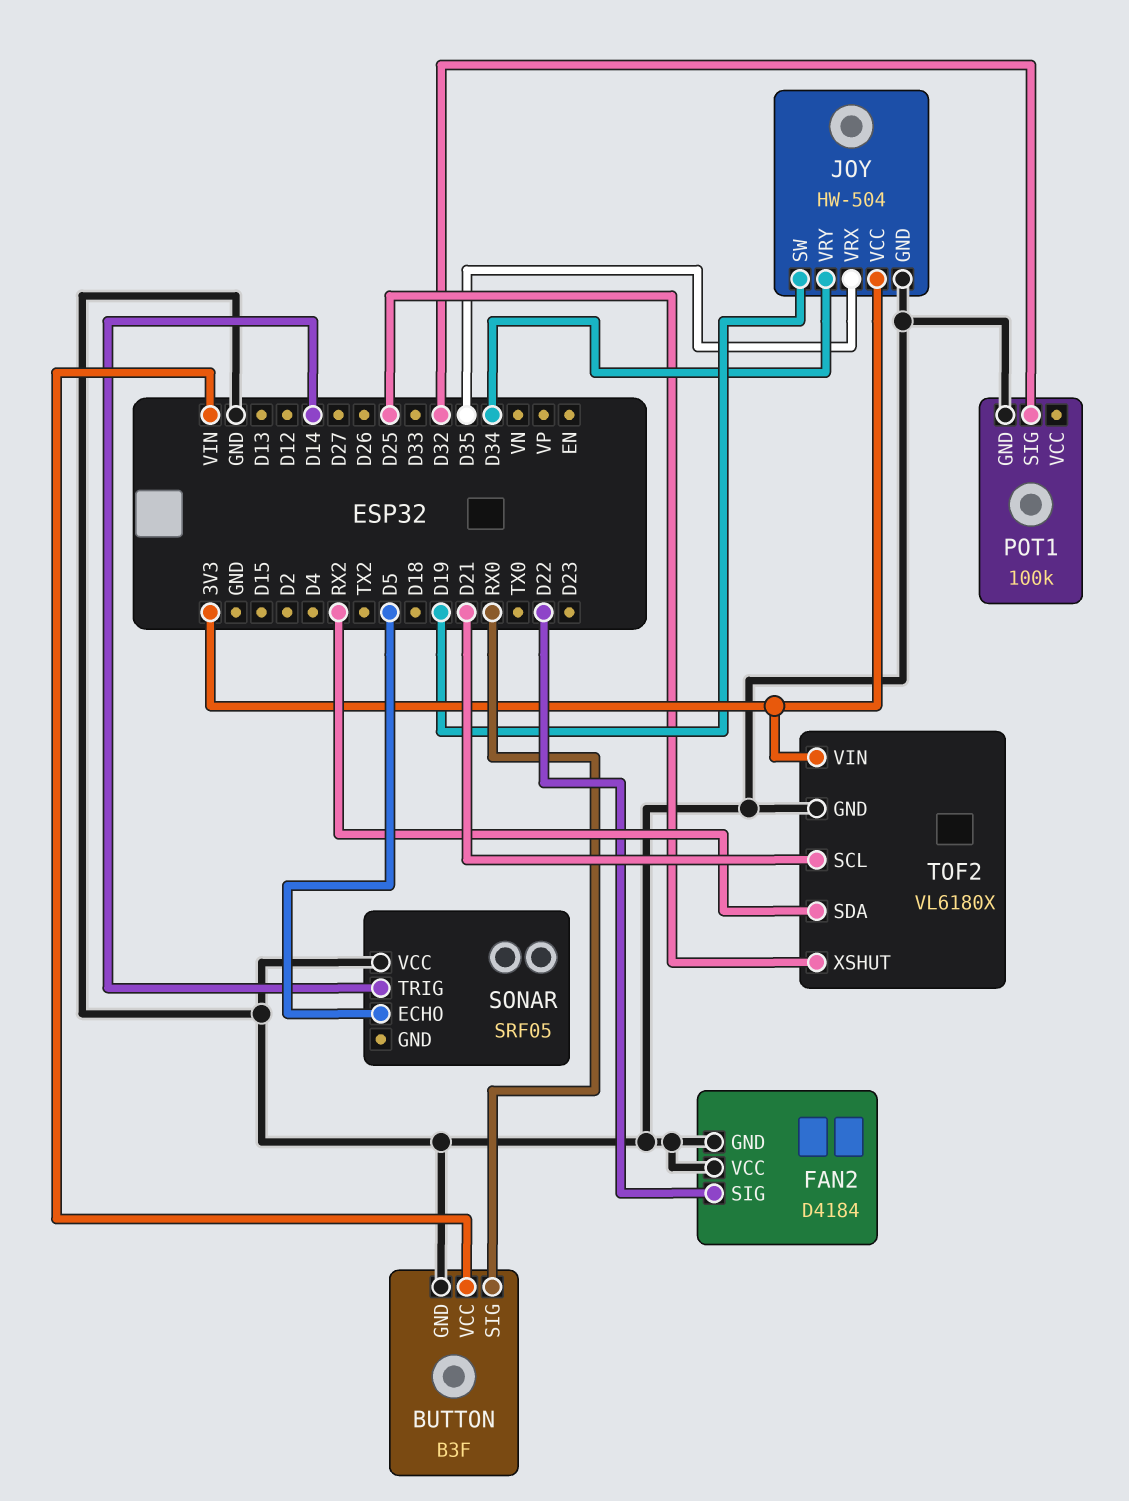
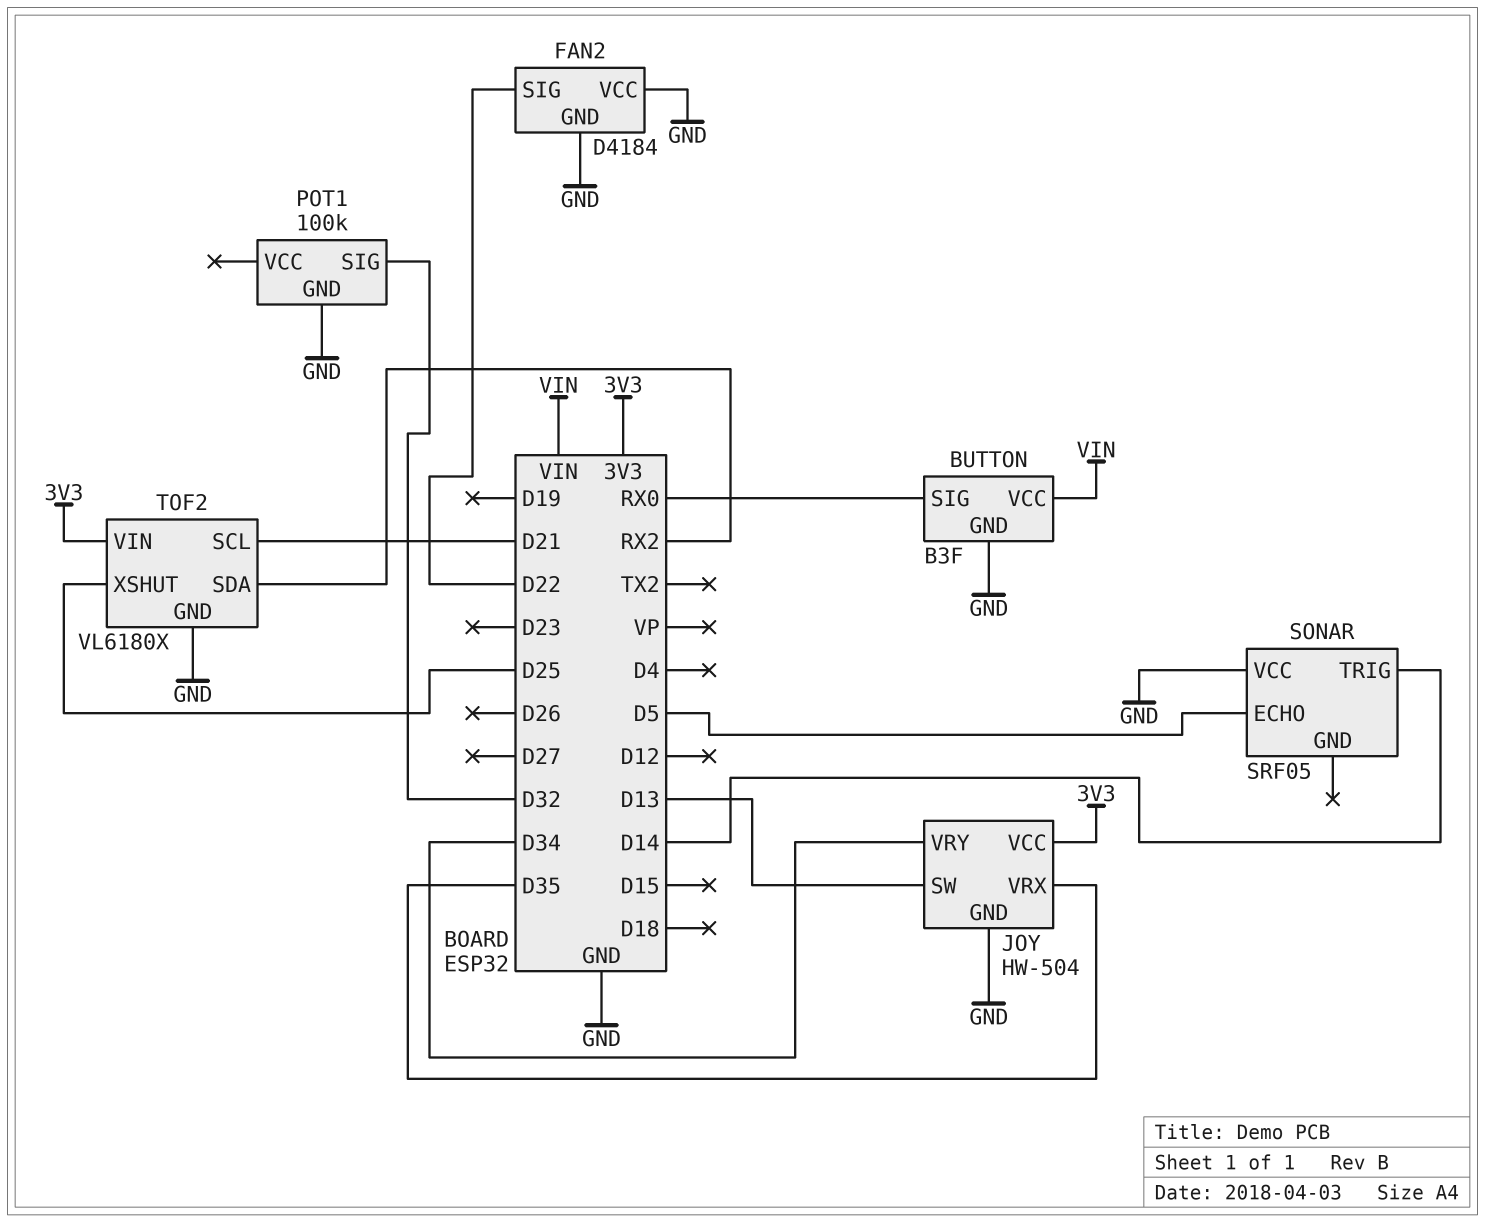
JOY pin SW: D19 -> D13

